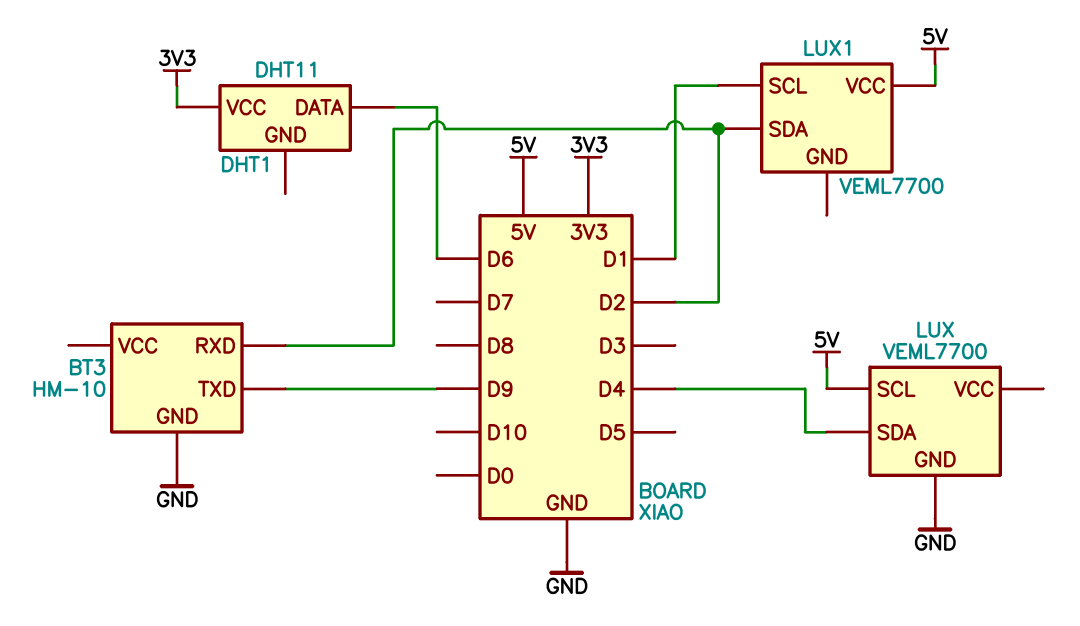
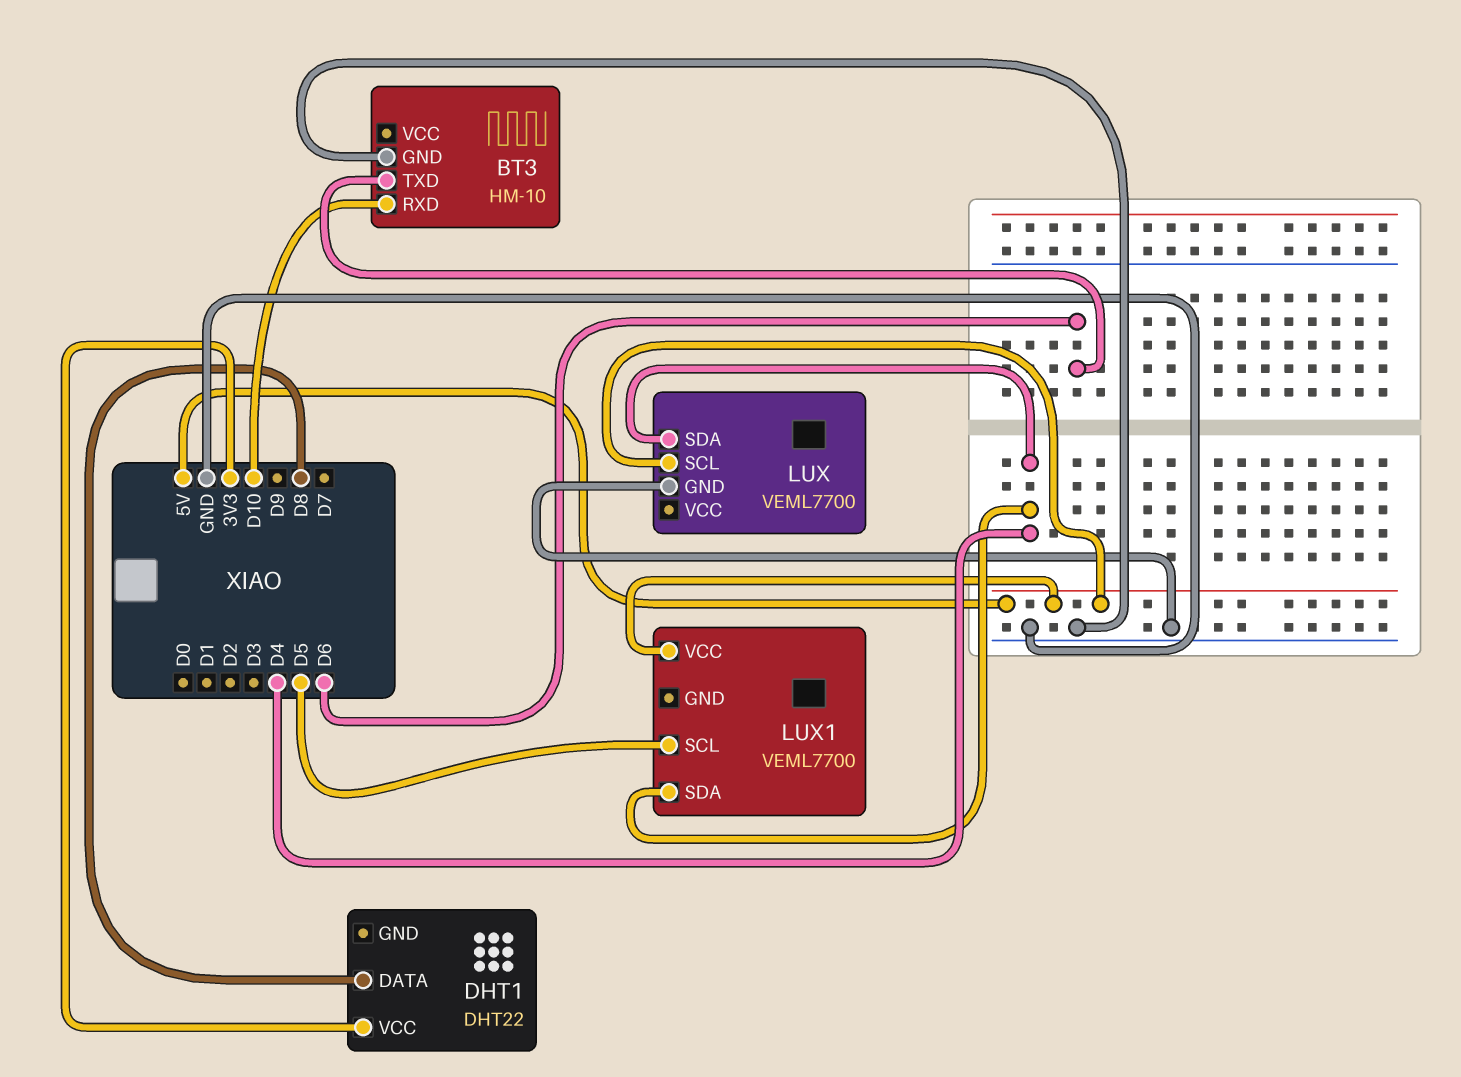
BT3 pin RXD: D2 -> D10
BT3 pin TXD: D9 -> D6
DHT1: DHT11 -> DHT22
DHT1 pin DATA: D6 -> D8
LUX1 pin SCL: D1 -> D5
LUX1 pin SDA: D2 -> D4

